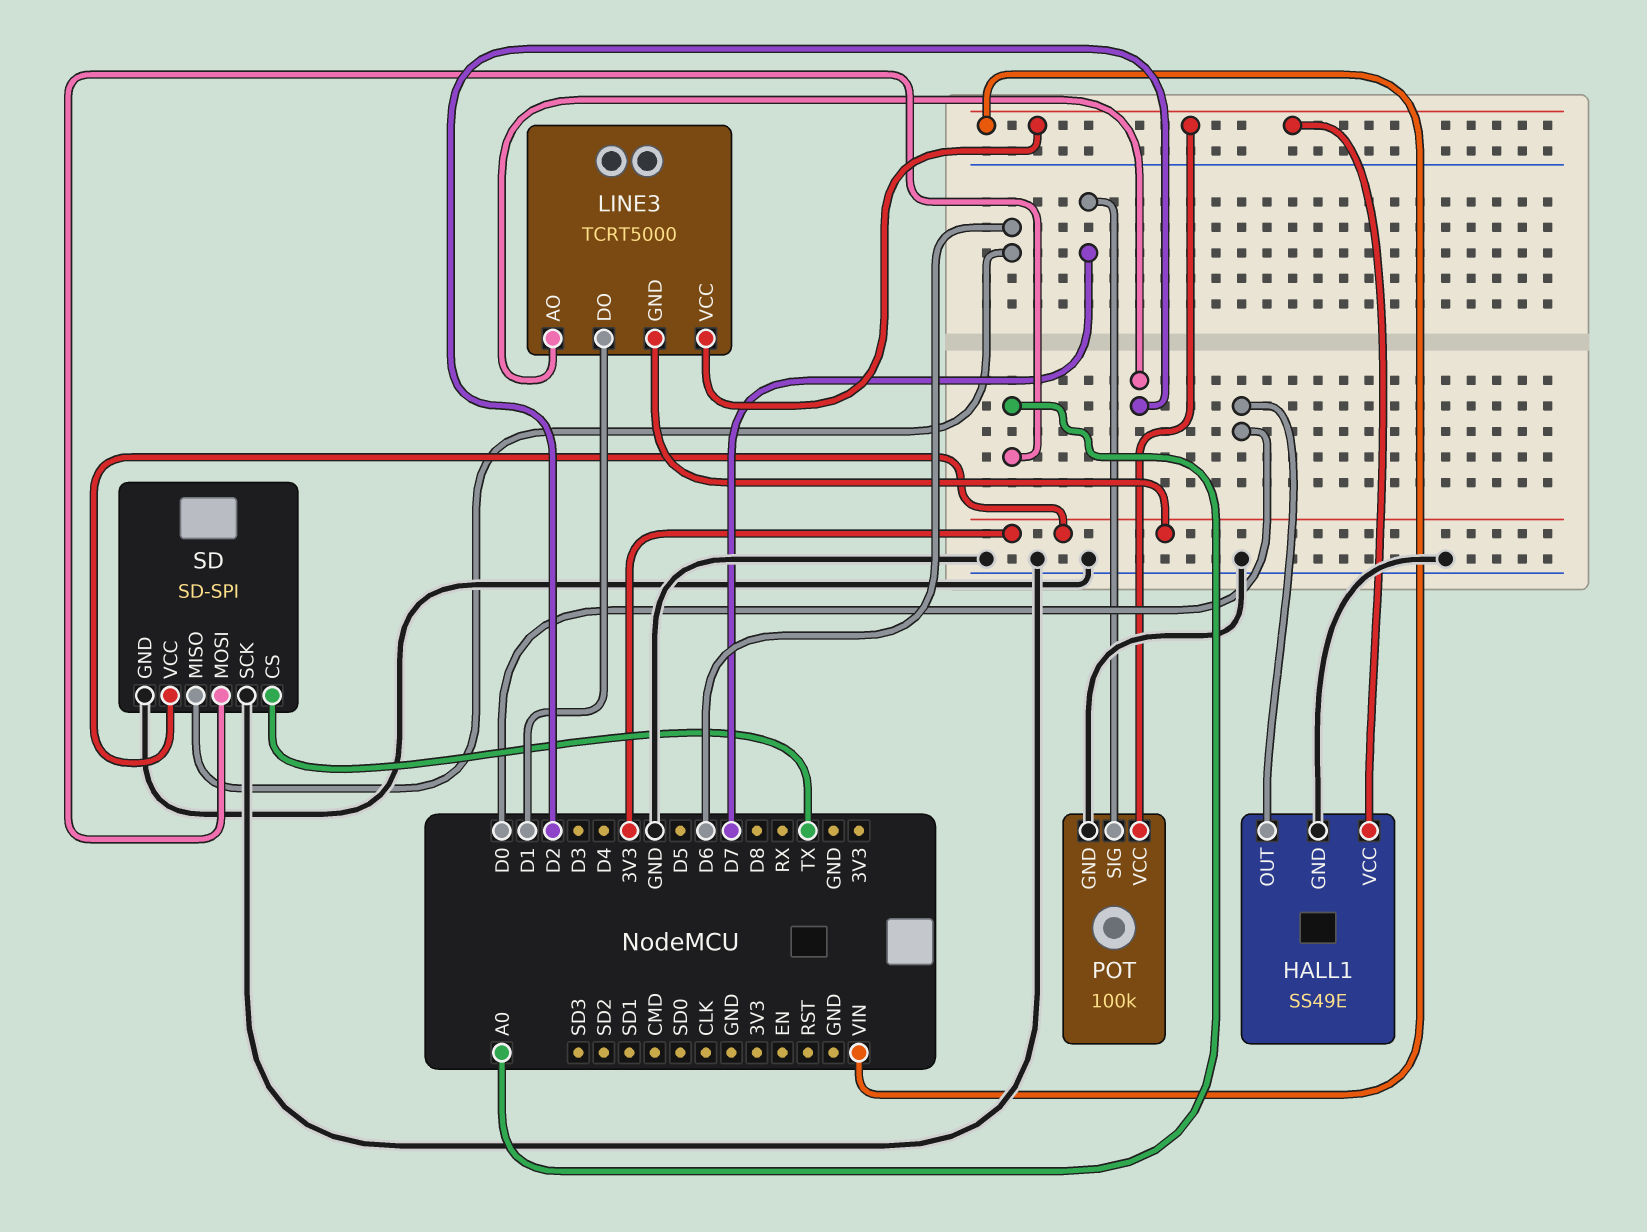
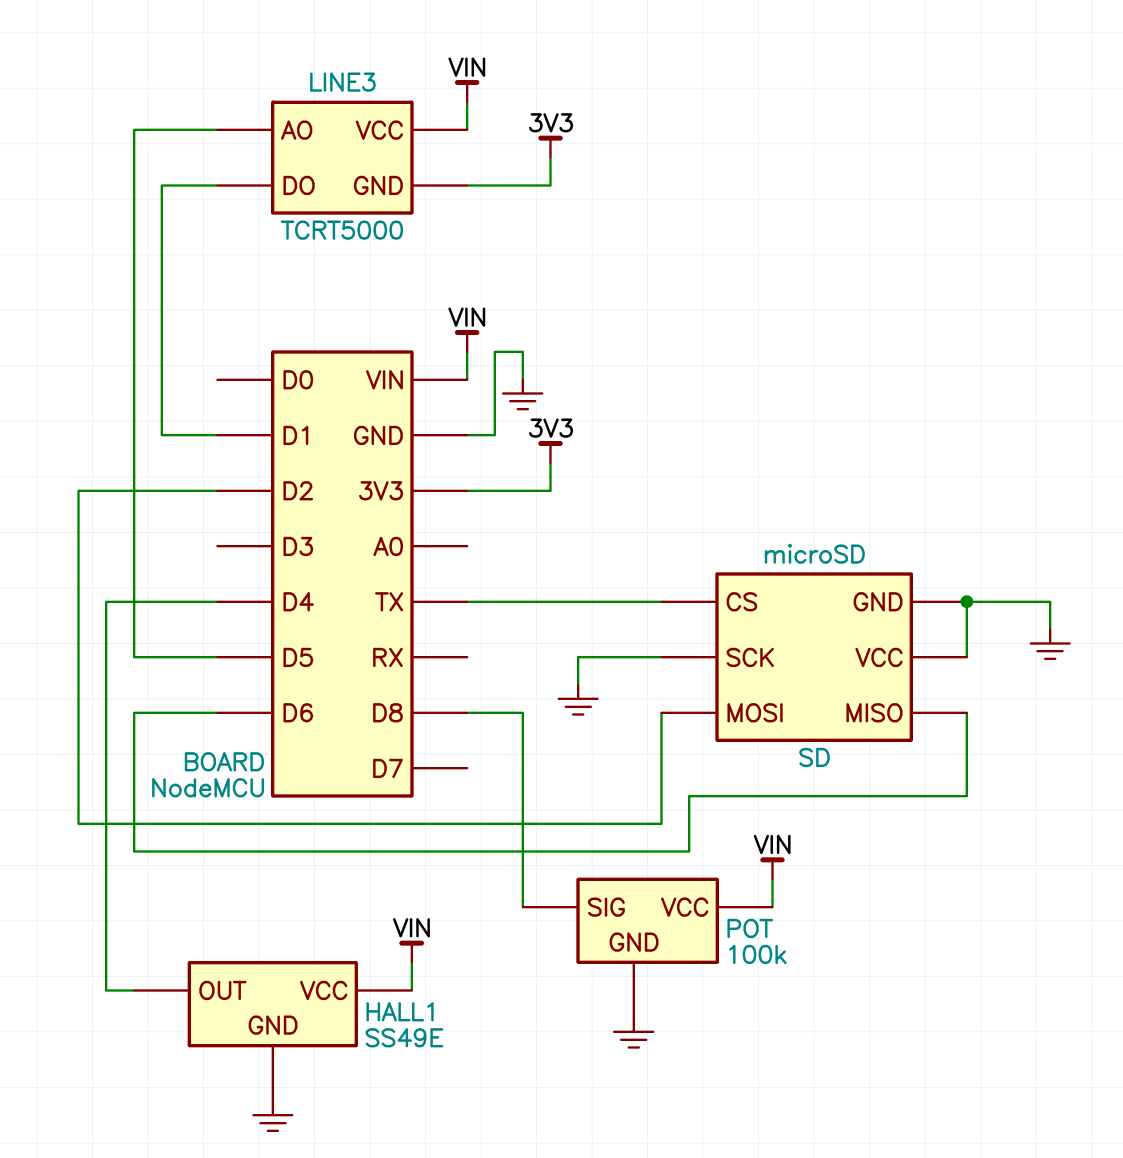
HALL1 pin OUT: D0 -> D4
LINE3 pin AO: D2 -> D5
POT pin SIG: D7 -> D8
SD: SD-SPI -> microSD
SD pin MOSI: A0 -> D2
SD pin VCC: 3V3 -> GND

